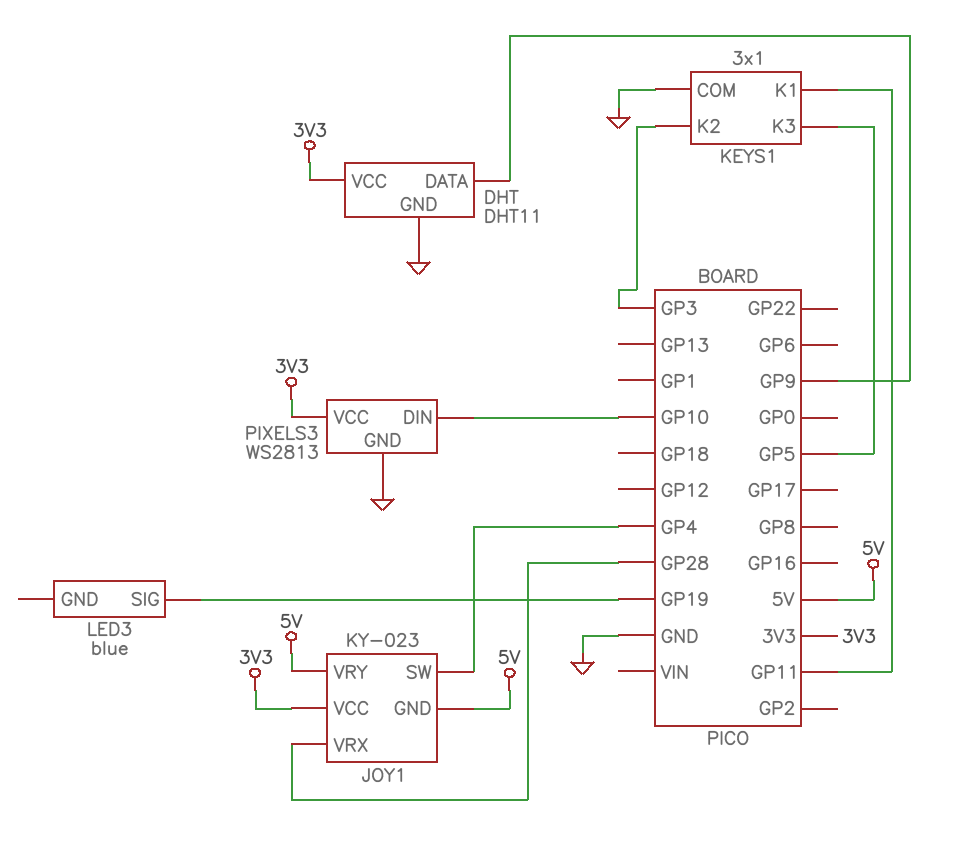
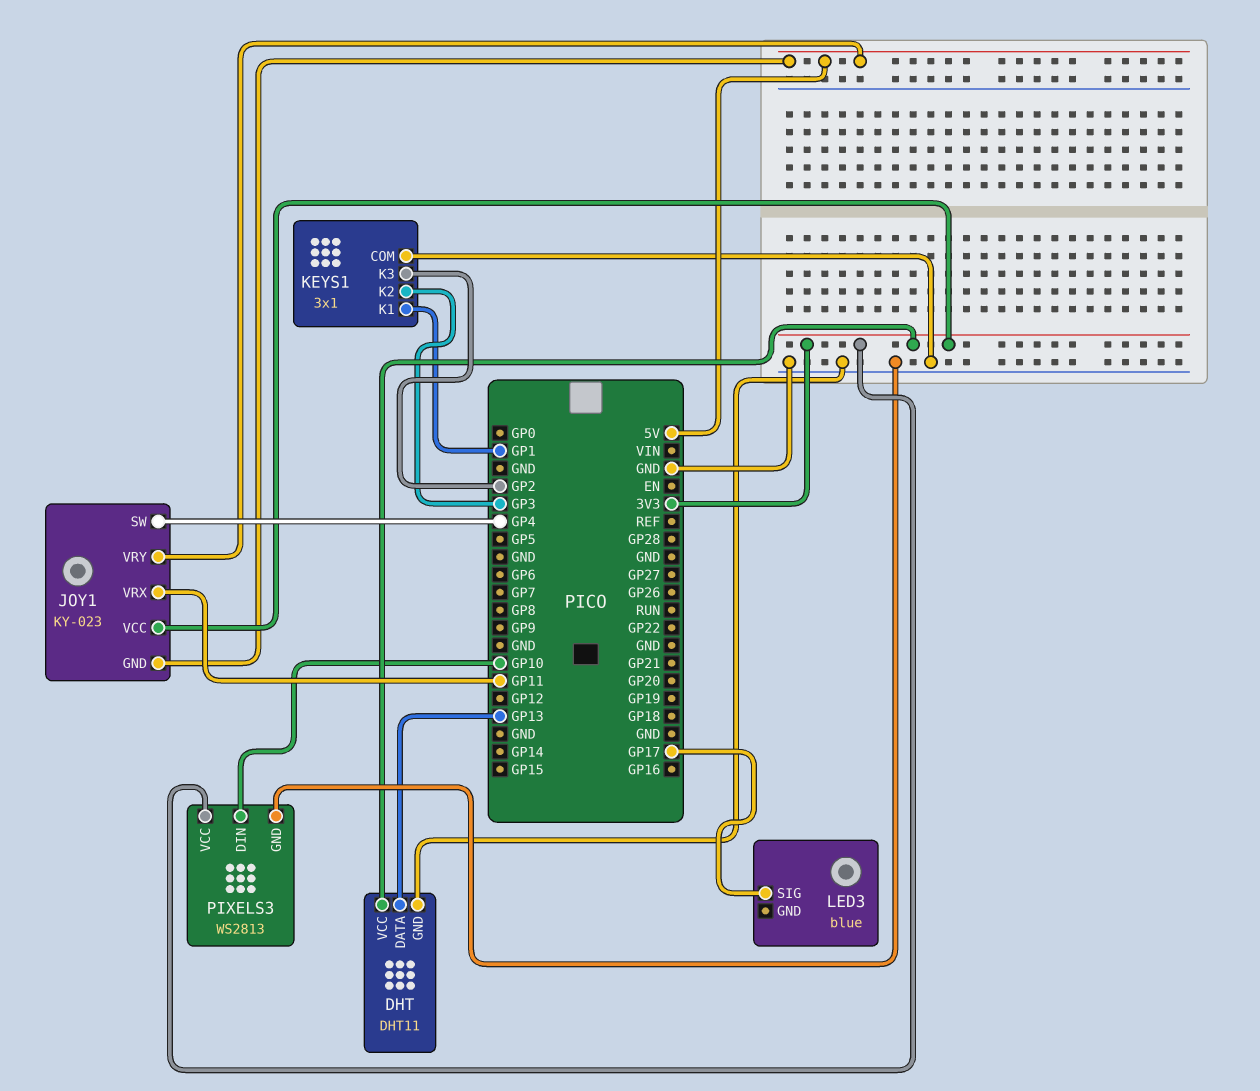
DHT pin DATA: GP9 -> GP13
JOY1 pin VRX: GP28 -> GP11
KEYS1 pin K1: GP11 -> GP1
KEYS1 pin K3: GP5 -> GP2
LED3 pin SIG: GP19 -> GP17

